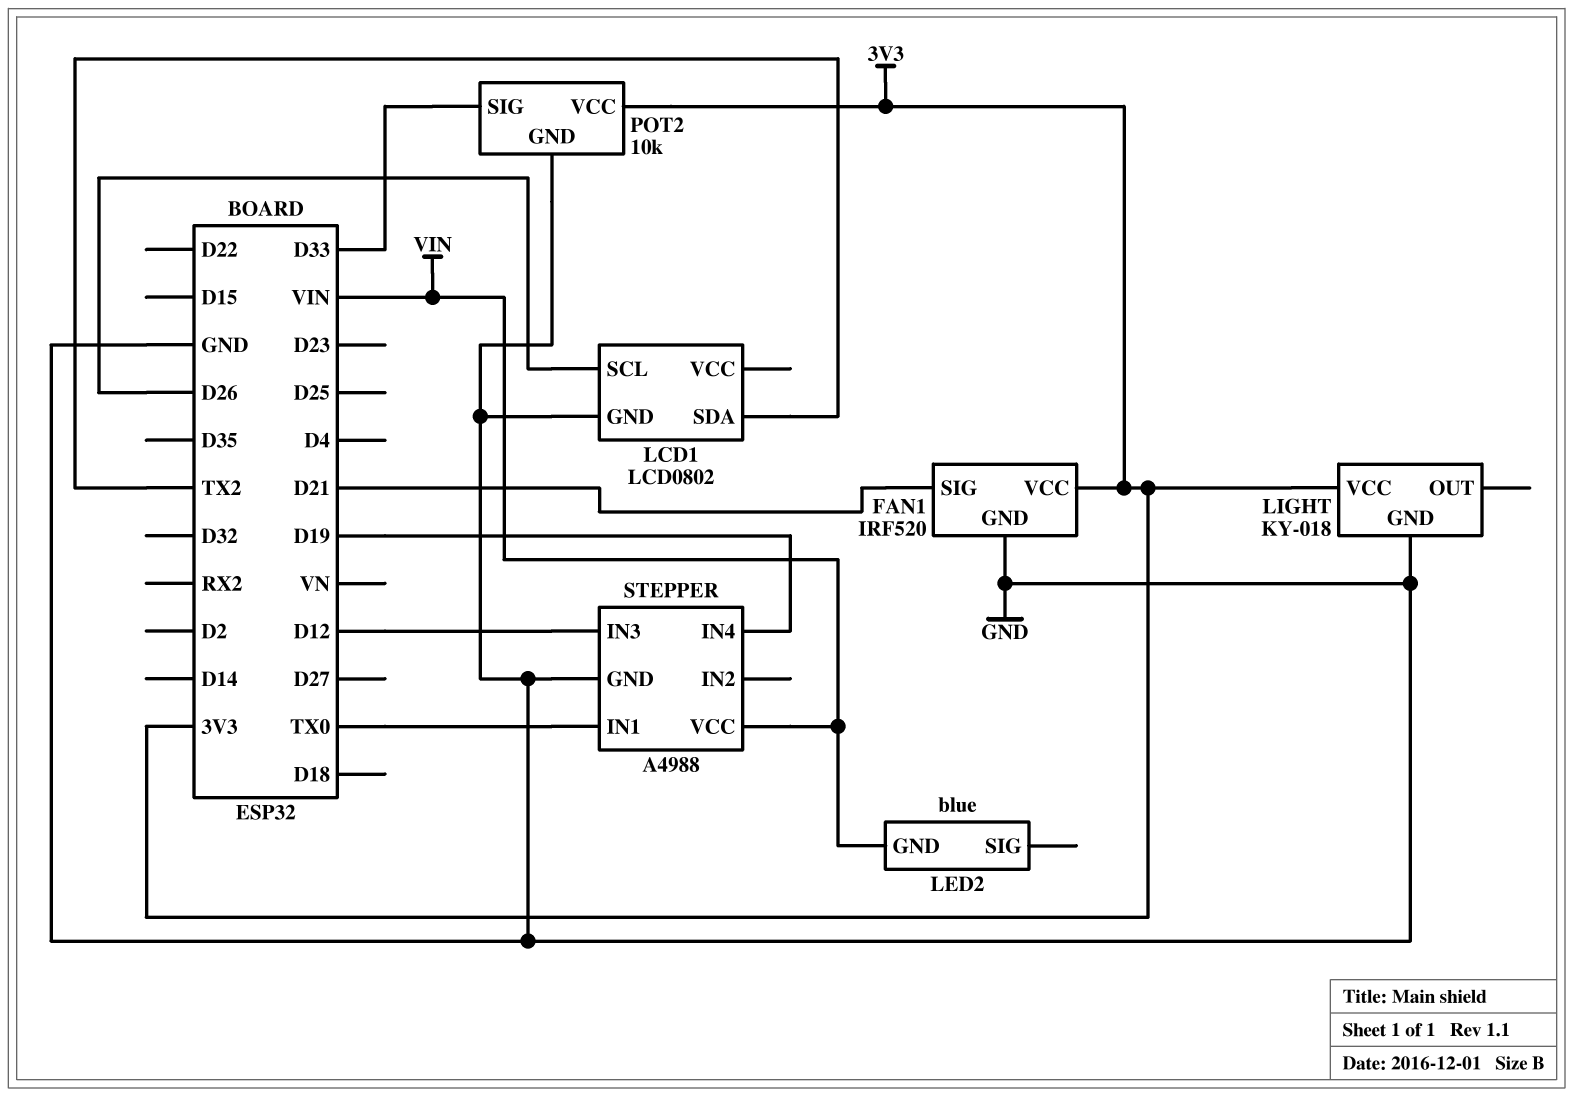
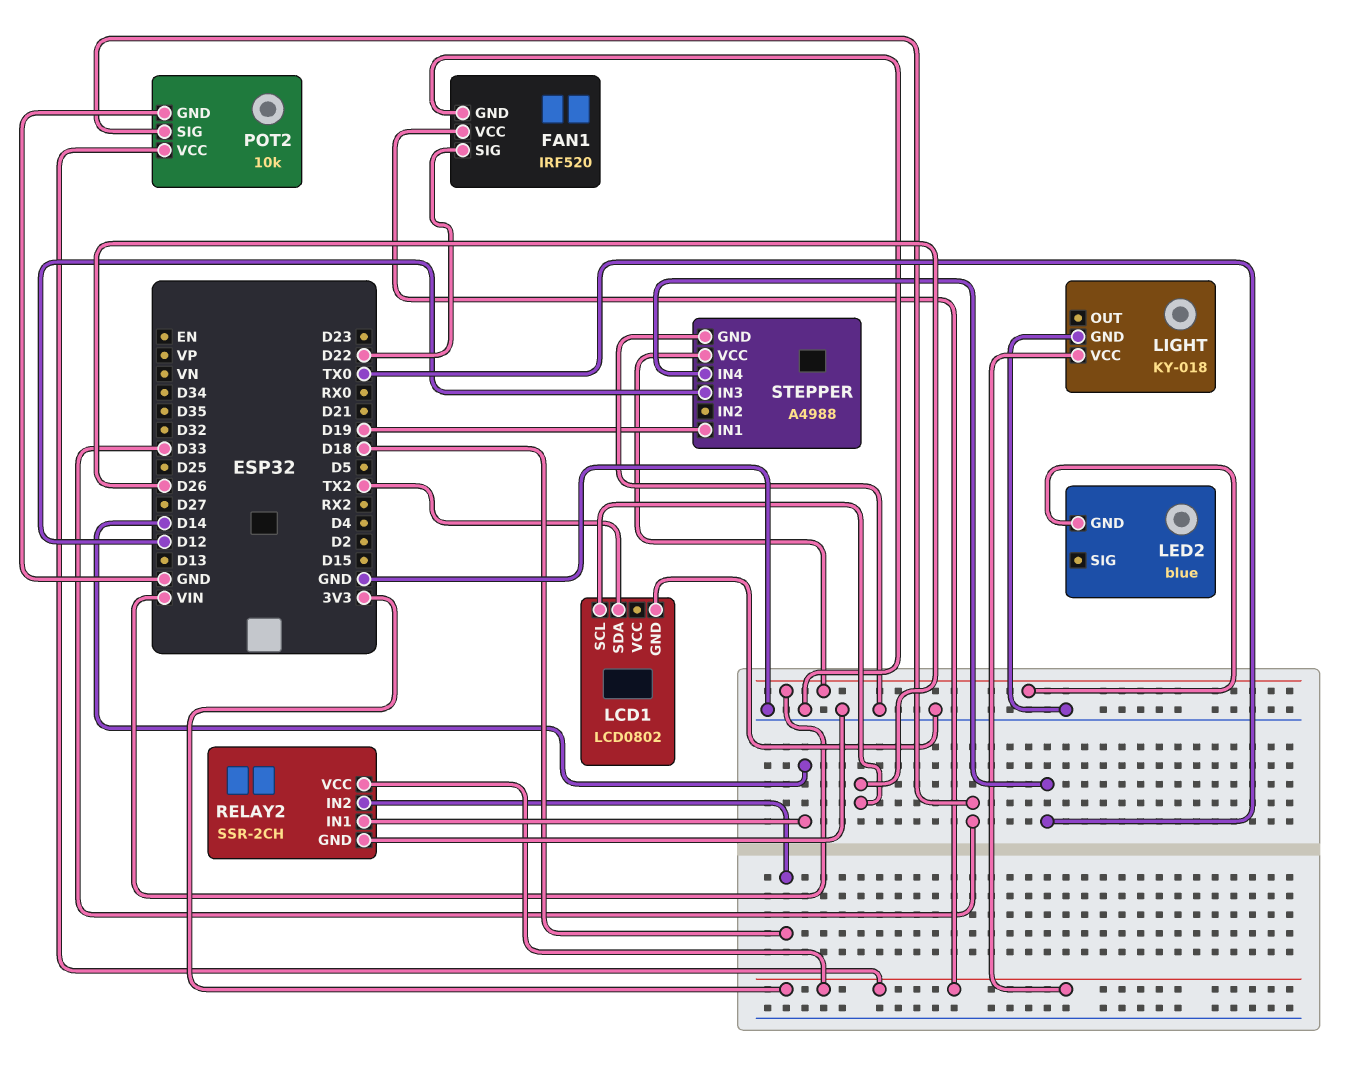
FAN1 pin SIG: D21 -> D22
RELAY2: none -> SSR-2CH
RELAY2 pin GND: none -> GND
RELAY2 pin IN1: none -> D14
RELAY2 pin IN2: none -> D18
RELAY2 pin VCC: none -> 3V3
STEPPER pin IN1: TX0 -> D19
STEPPER pin IN4: D19 -> TX0

